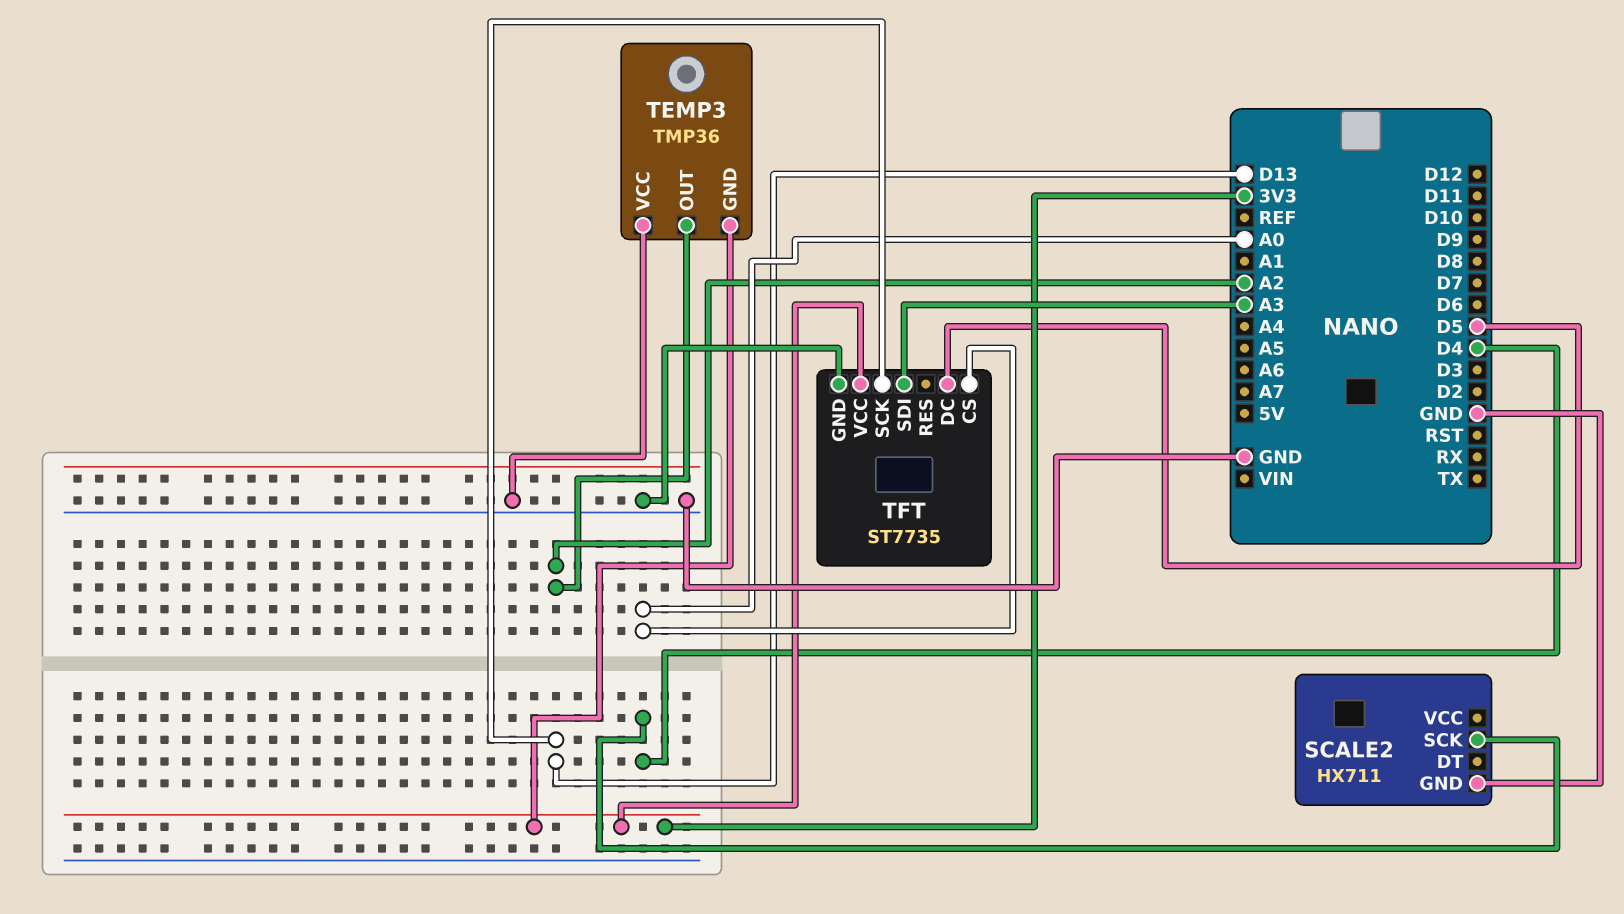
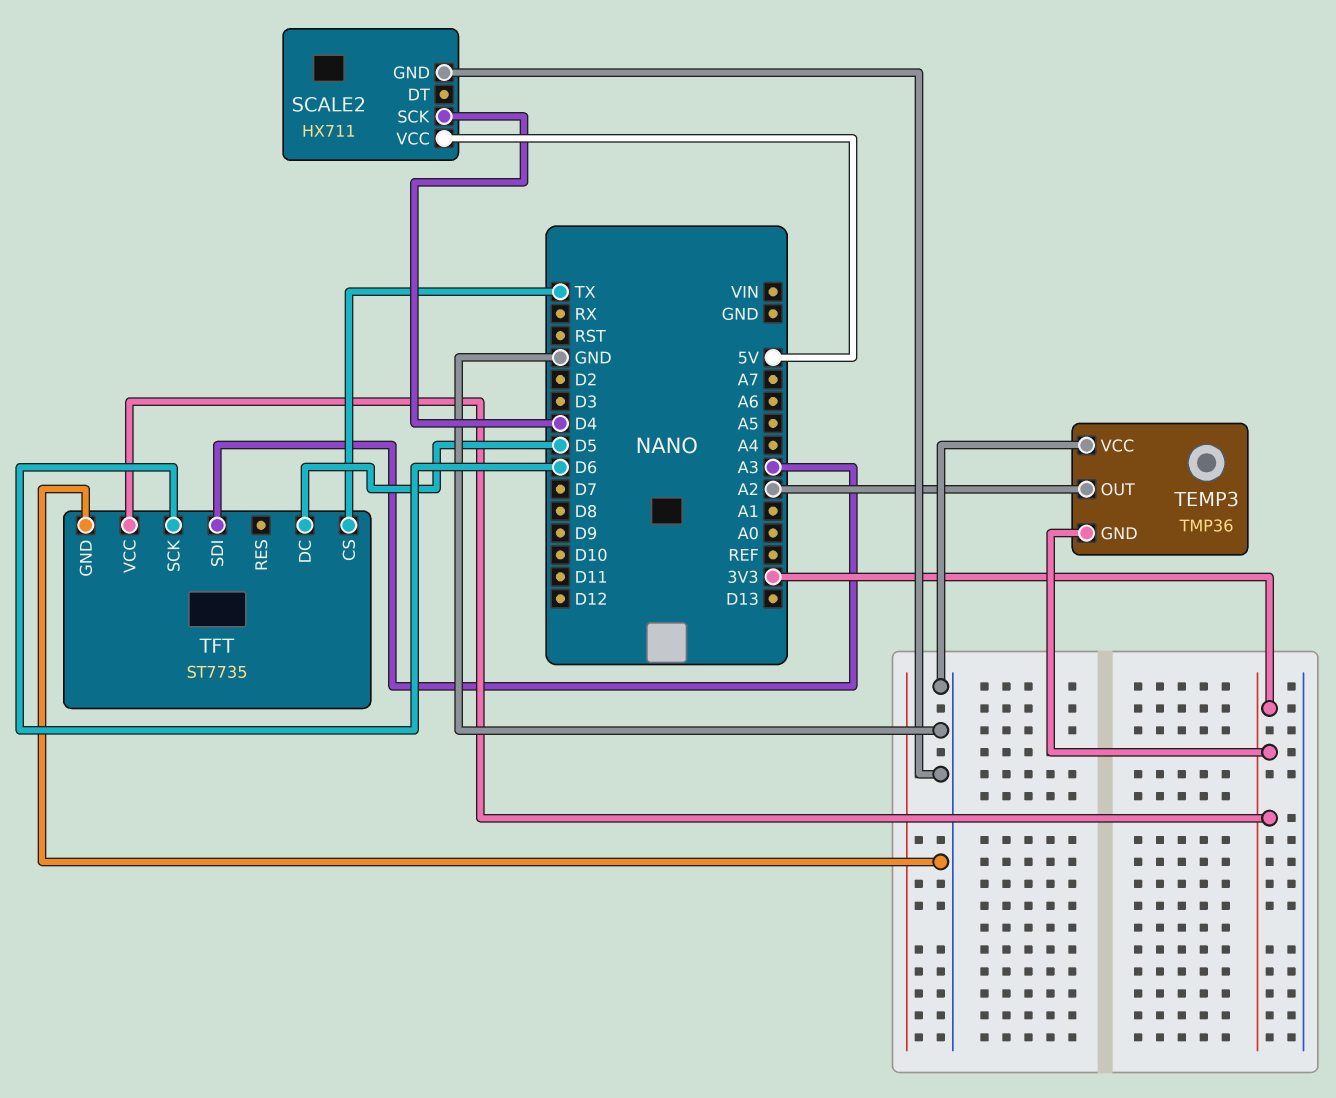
SCALE2 pin VCC: none -> 5V
TFT pin CS: A0 -> TX
TFT pin SCK: D13 -> D6

